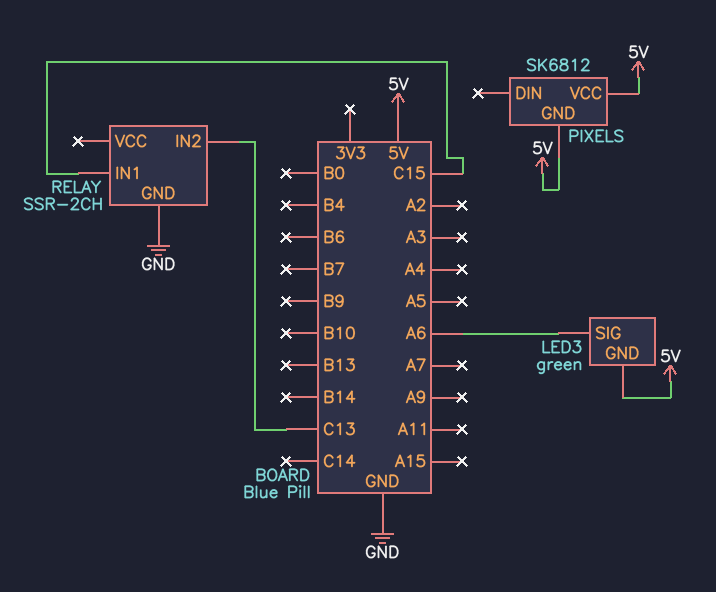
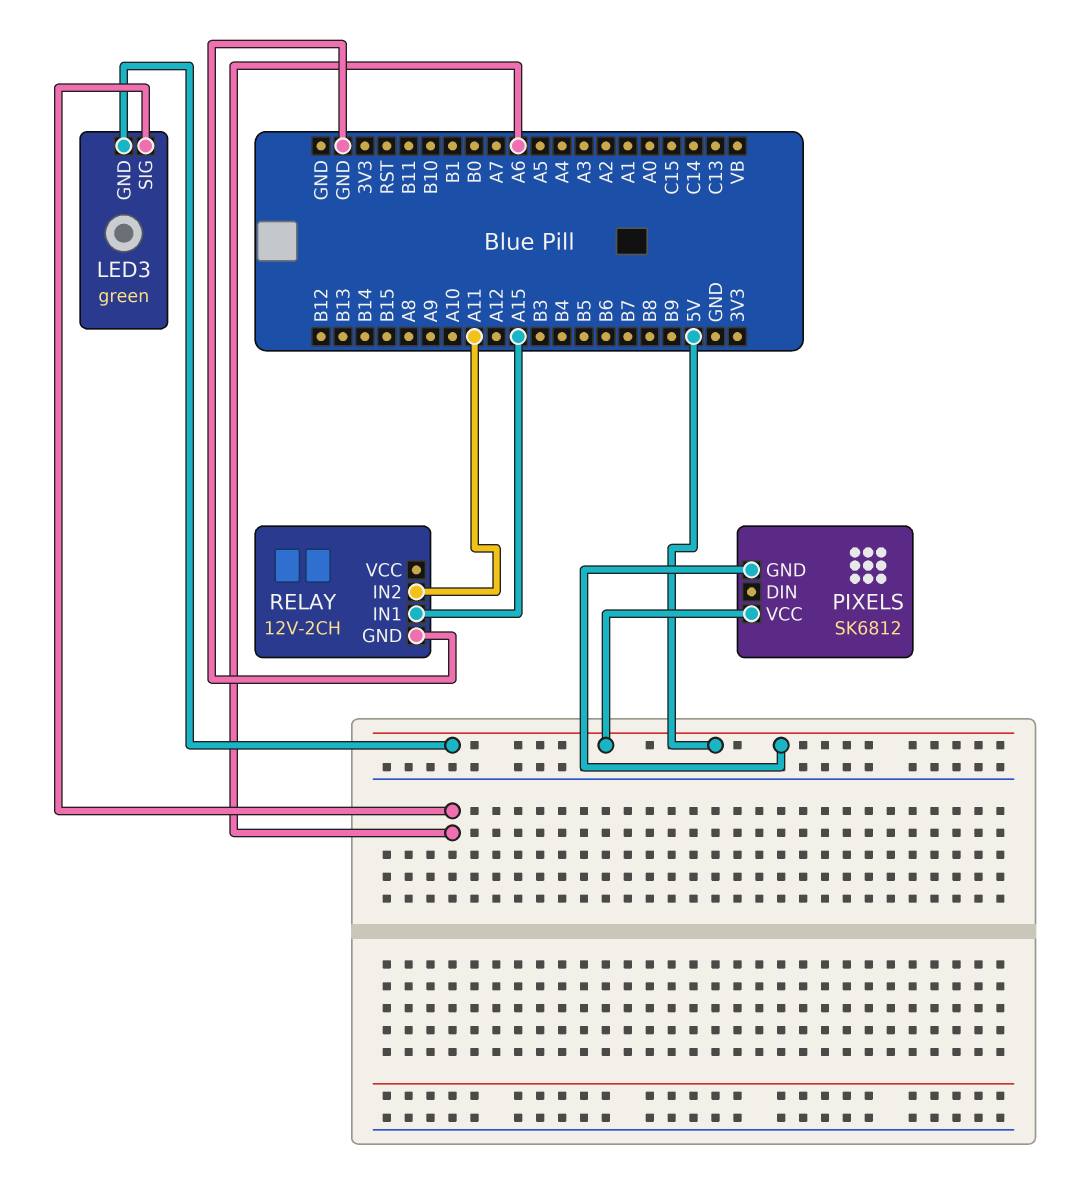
RELAY: SSR-2CH -> 12V-2CH
RELAY pin IN1: C15 -> A15
RELAY pin IN2: C13 -> A11

